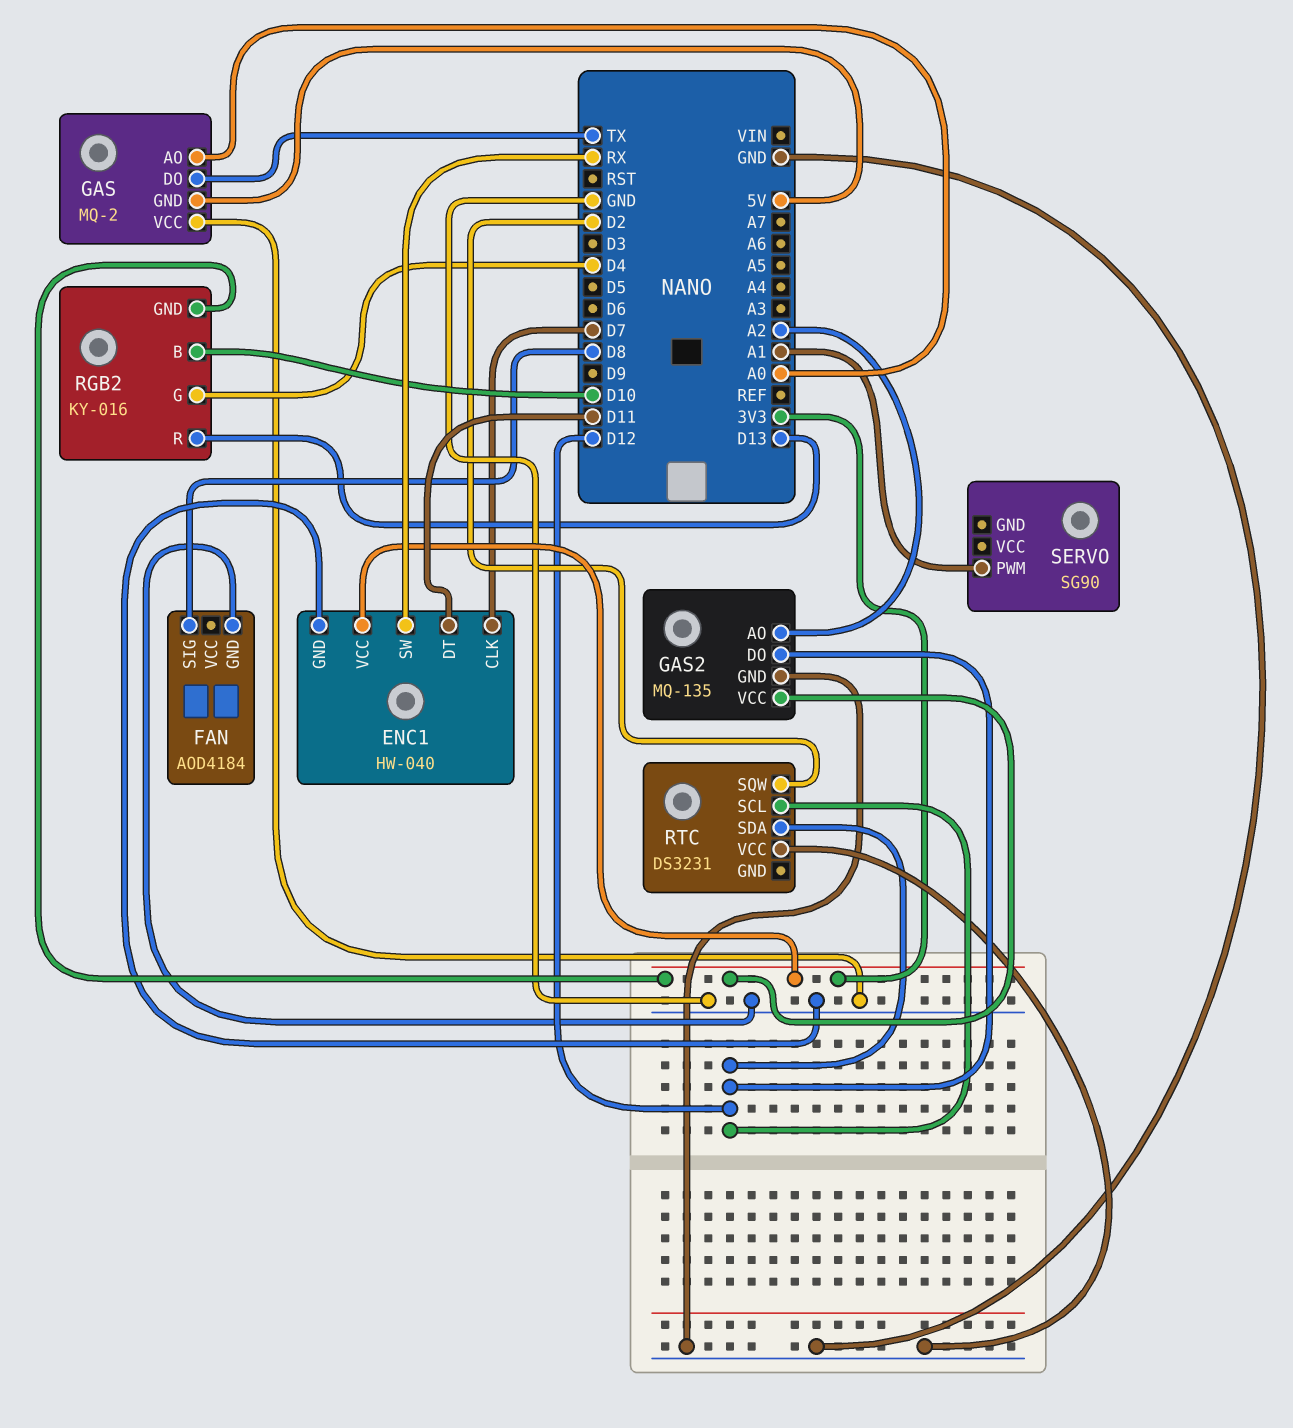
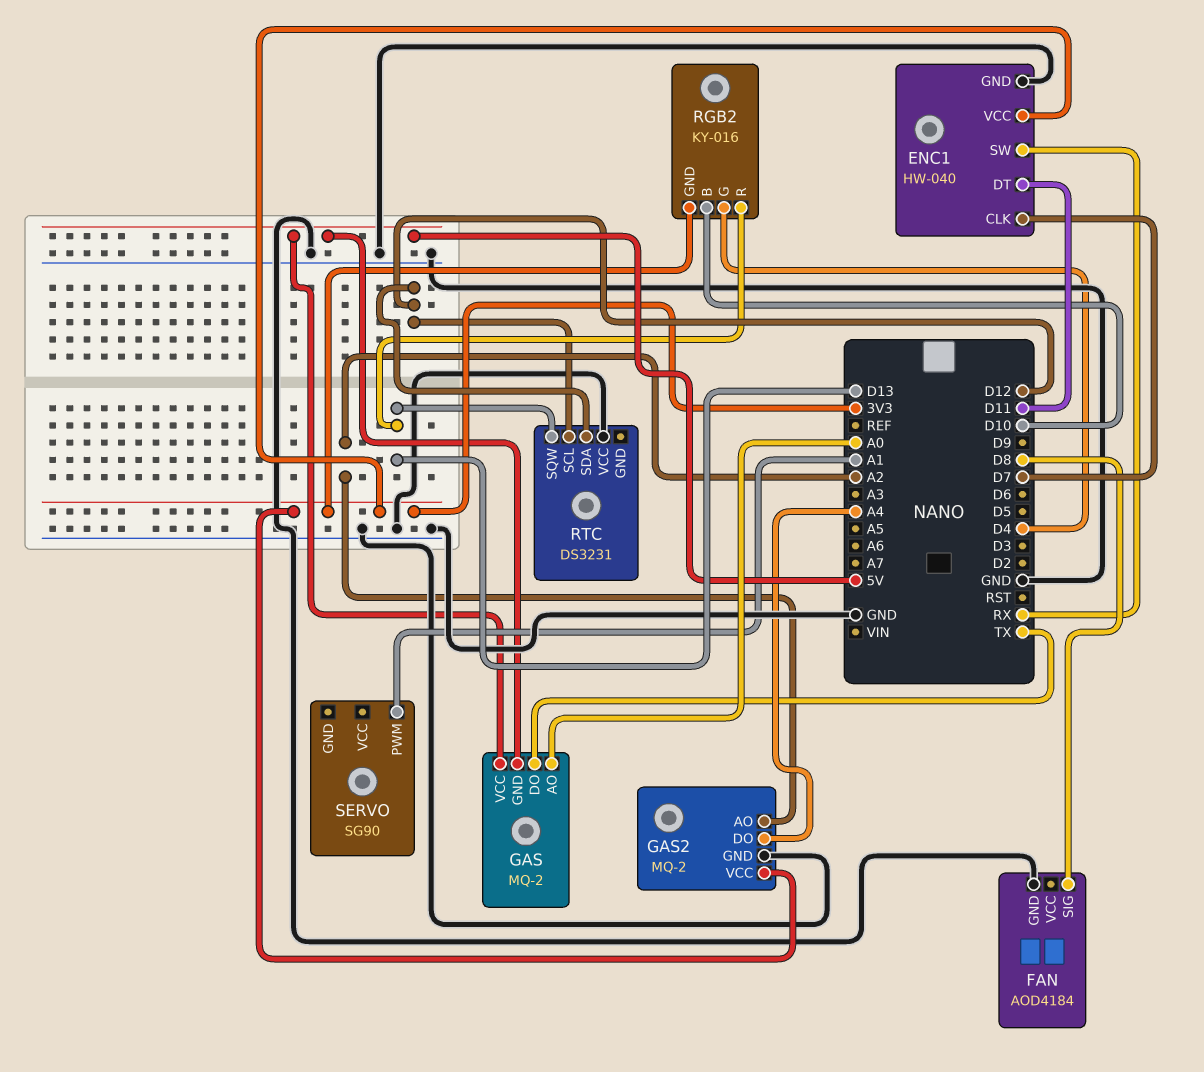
GAS pin VCC: GND -> 5V
GAS2: MQ-135 -> MQ-2
GAS2 pin DO: D12 -> A4
RTC pin SQW: D2 -> D13

